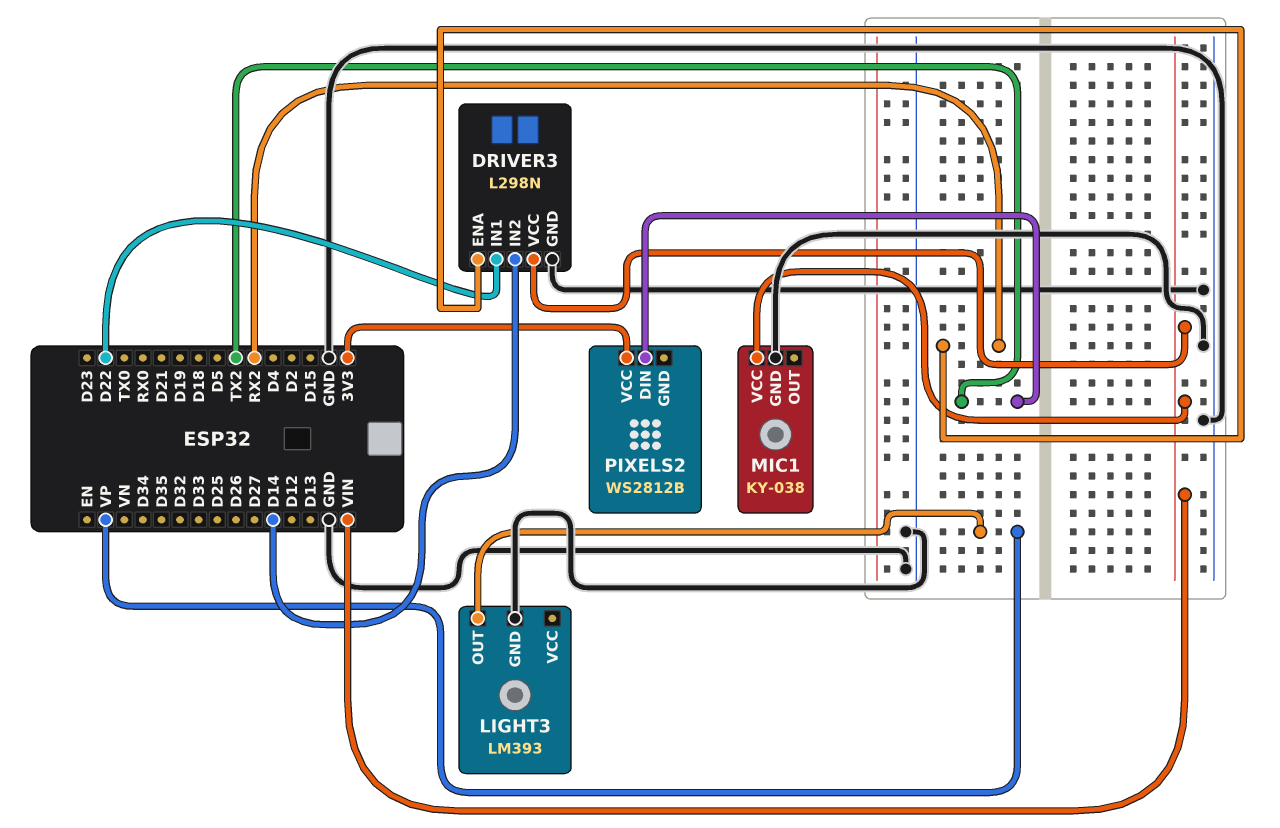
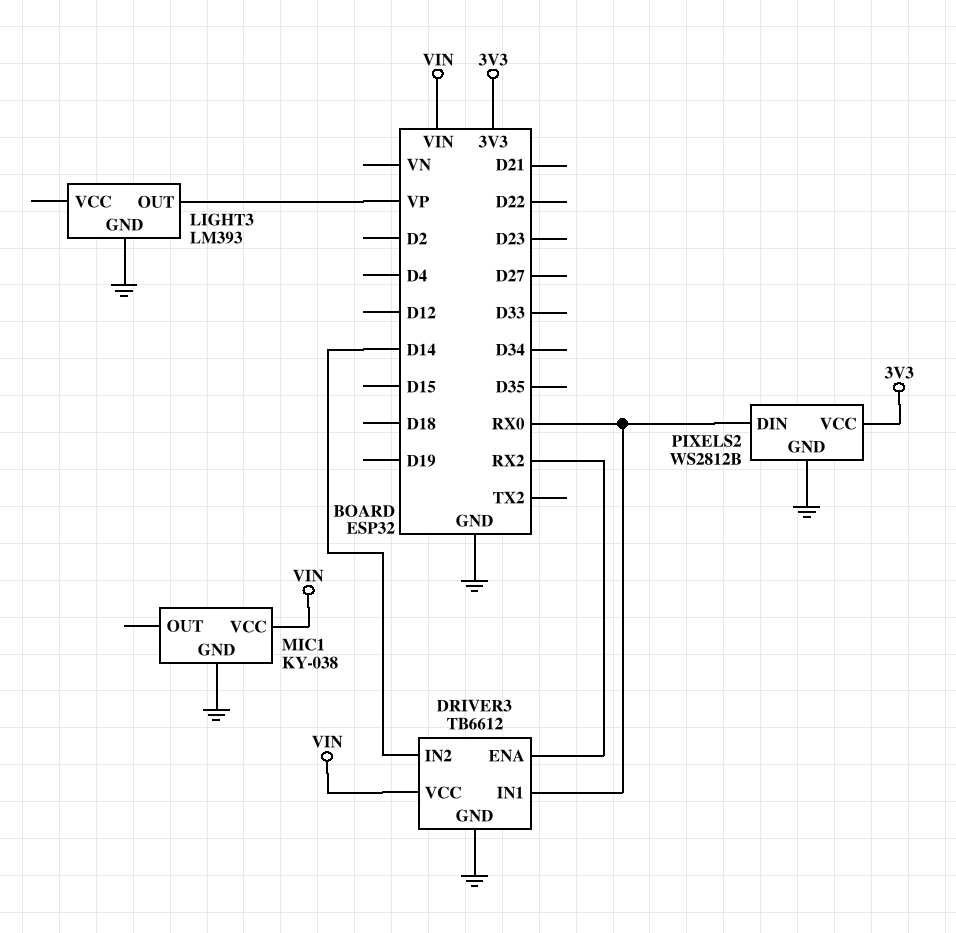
DRIVER3: L298N -> TB6612
DRIVER3 pin IN1: D22 -> RX0
PIXELS2 pin DIN: TX2 -> RX0
PIXELS2 pin GND: none -> GND

